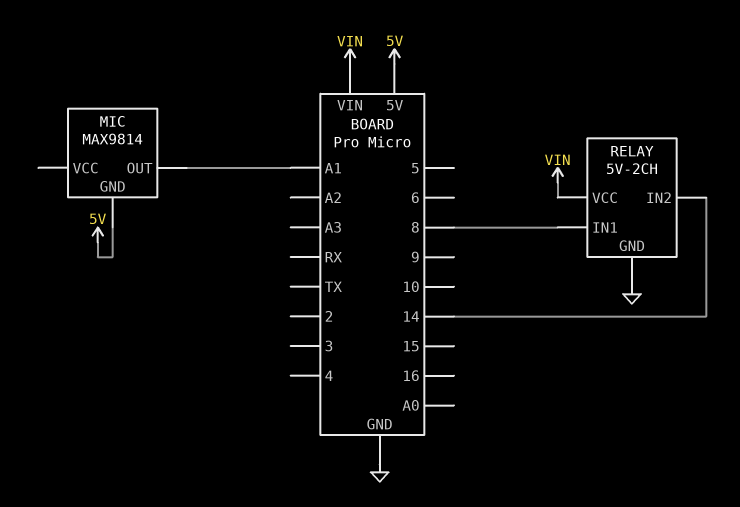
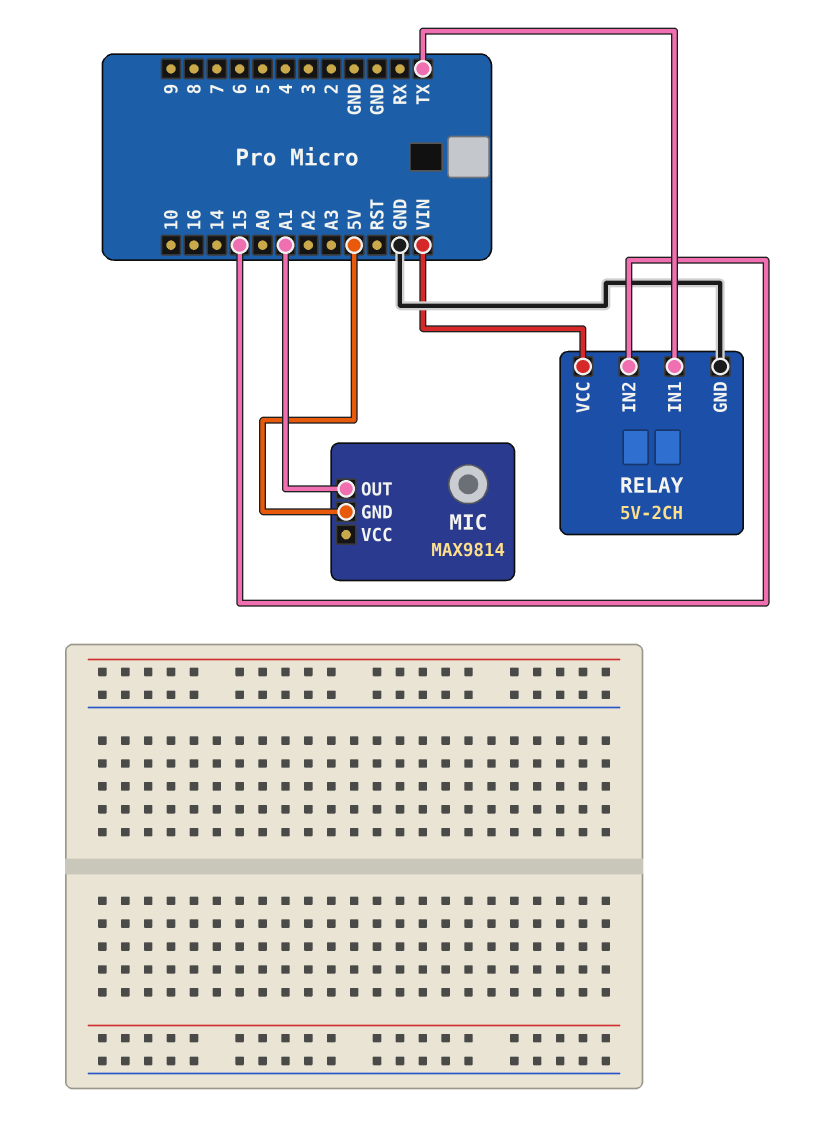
RELAY pin IN1: 8 -> TX
RELAY pin IN2: 14 -> 15

